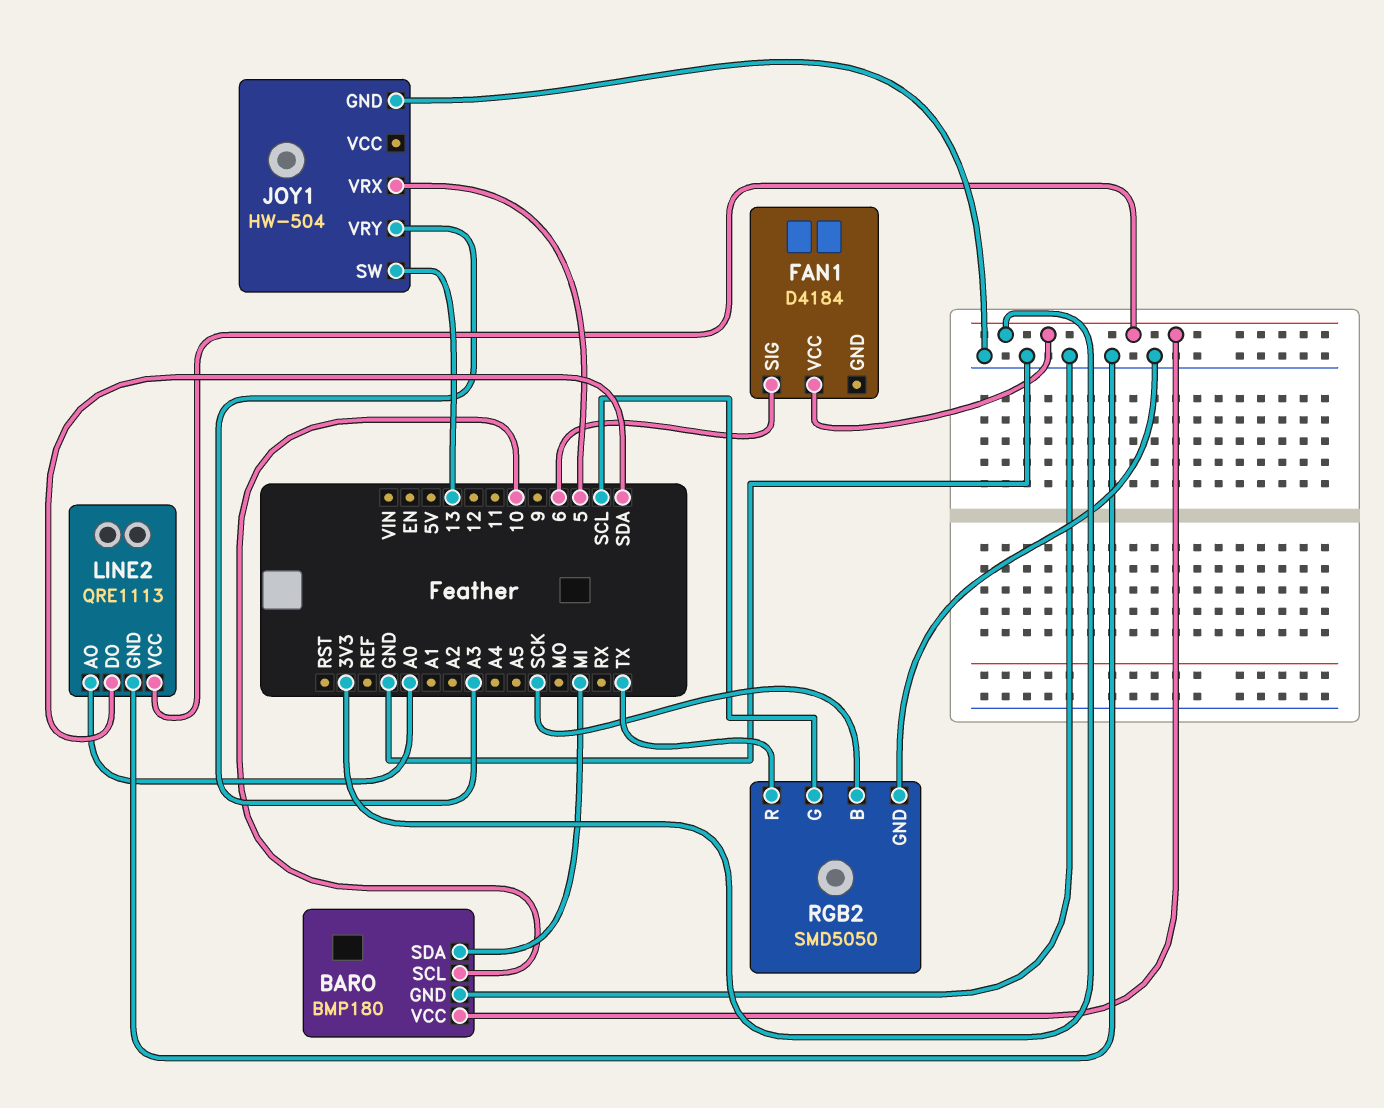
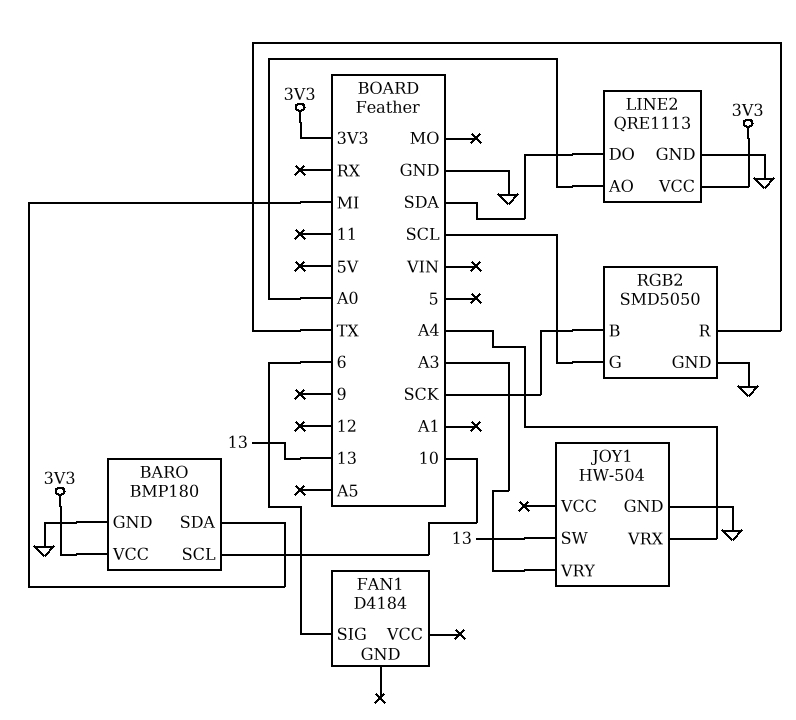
FAN1 pin VCC: 3V3 -> none
JOY1 pin VRX: 5 -> A4

